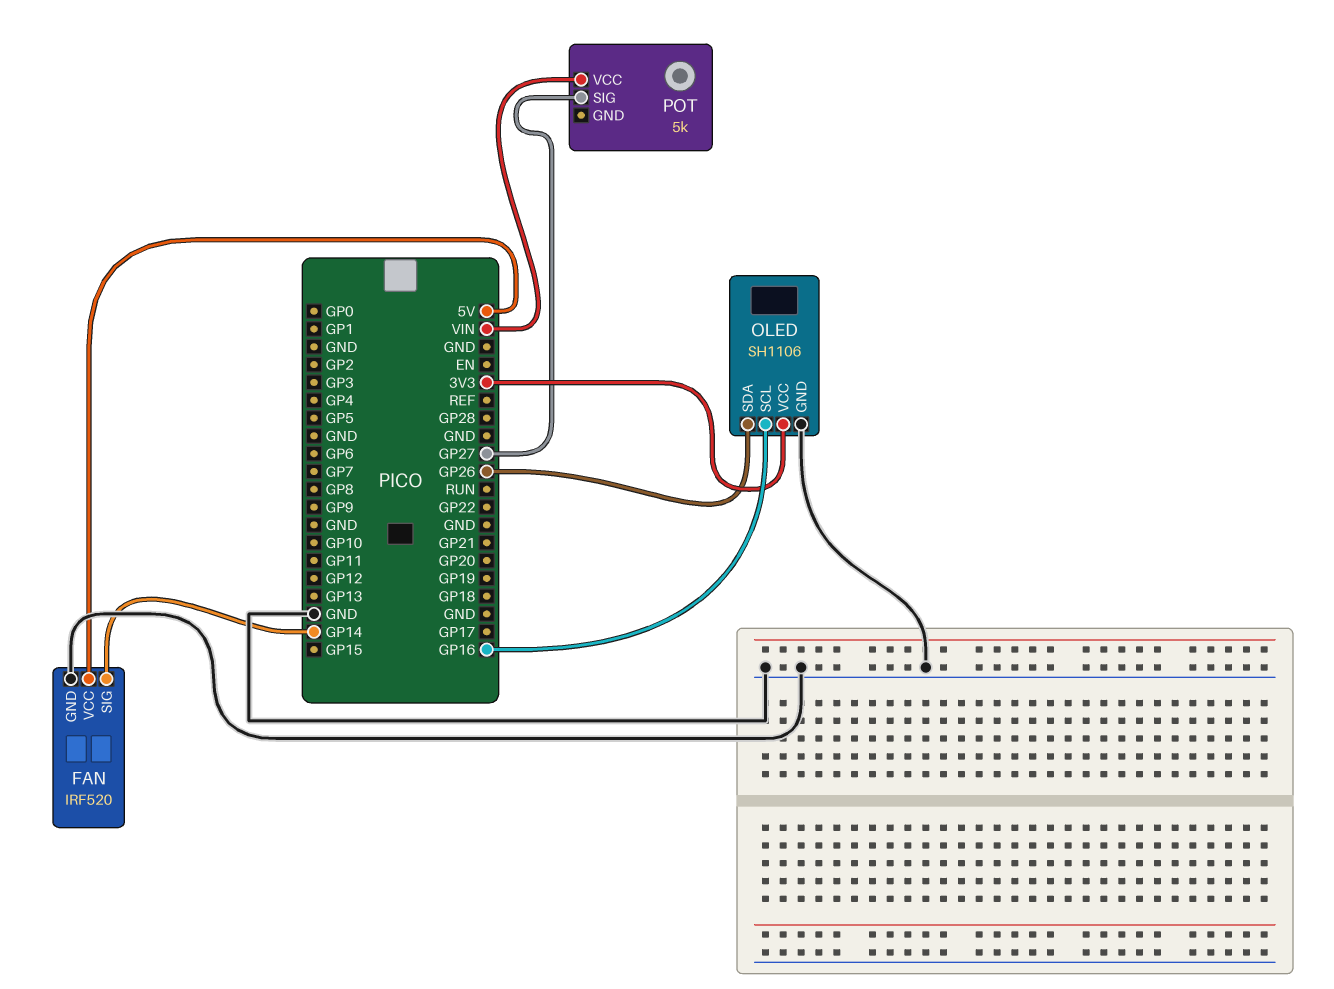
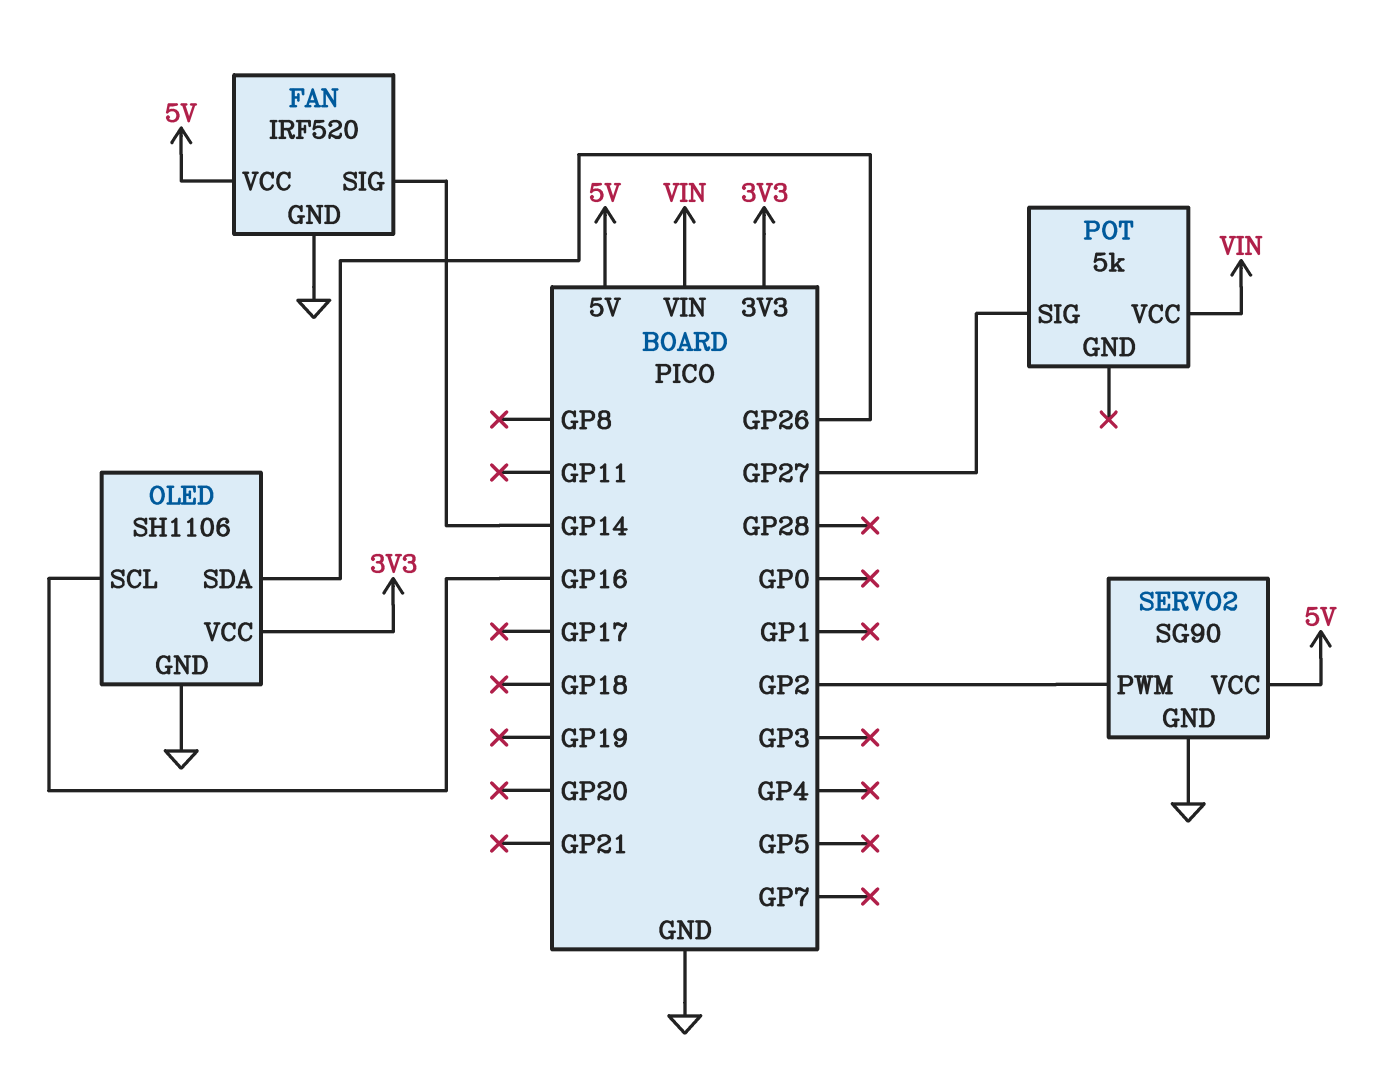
SERVO2: none -> SG90
SERVO2 pin GND: none -> GND
SERVO2 pin PWM: none -> GP2
SERVO2 pin VCC: none -> 5V

